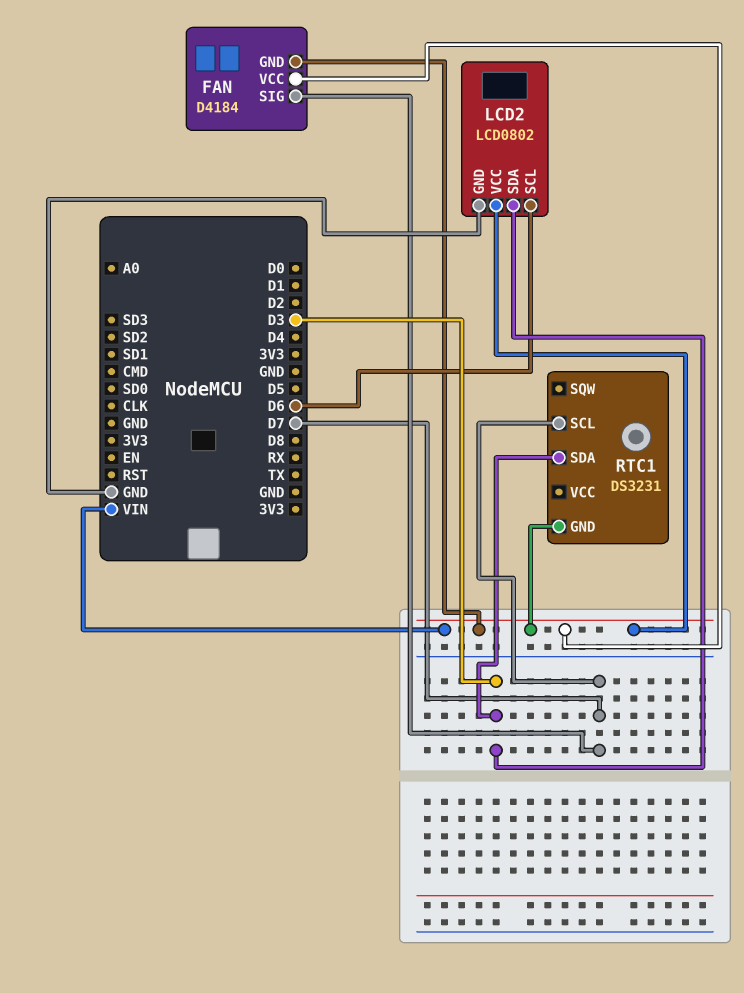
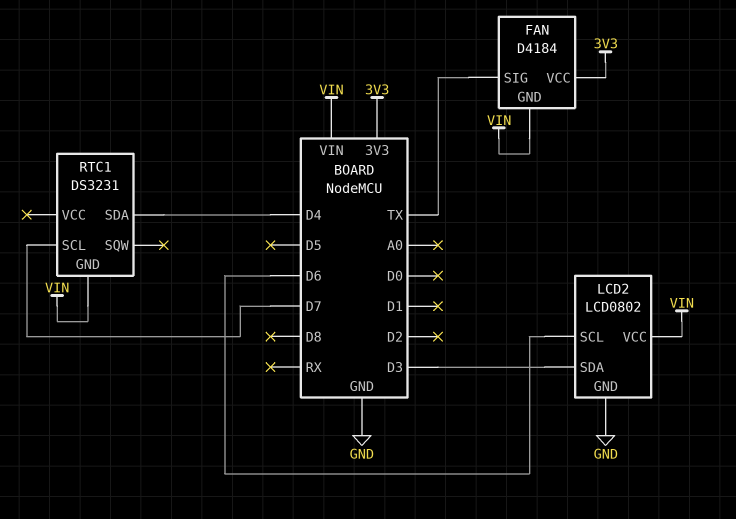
FAN pin SIG: D7 -> TX
FAN pin VCC: VIN -> 3V3
RTC1 pin SDA: D3 -> D4

